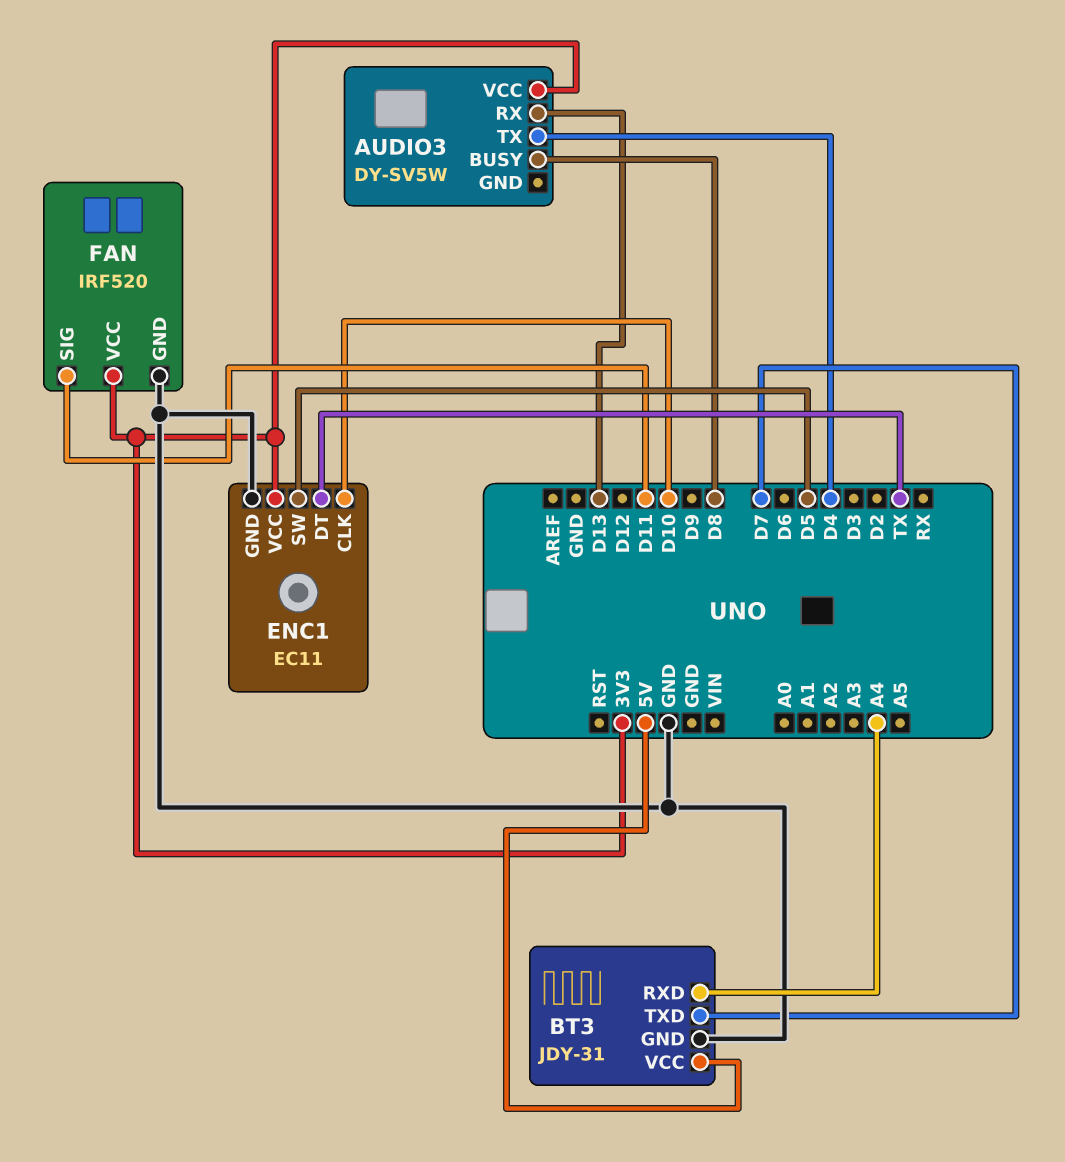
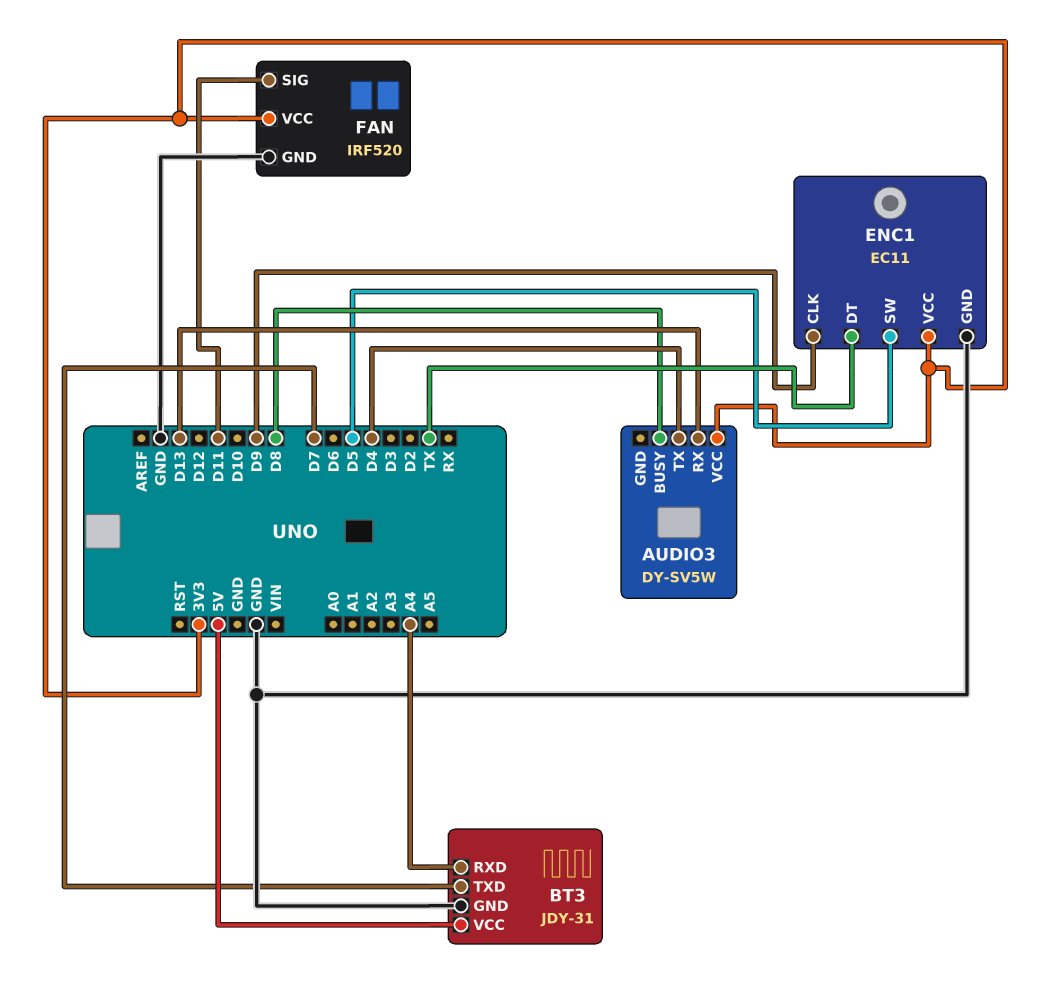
ENC1 pin CLK: D10 -> D9

